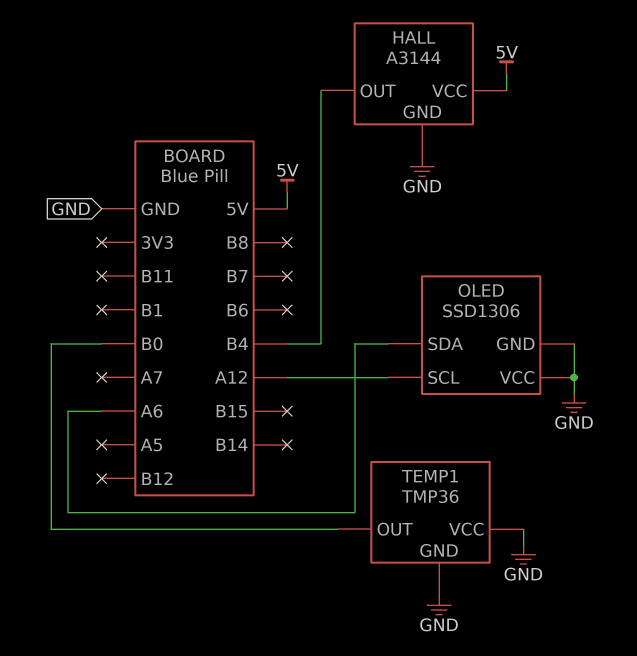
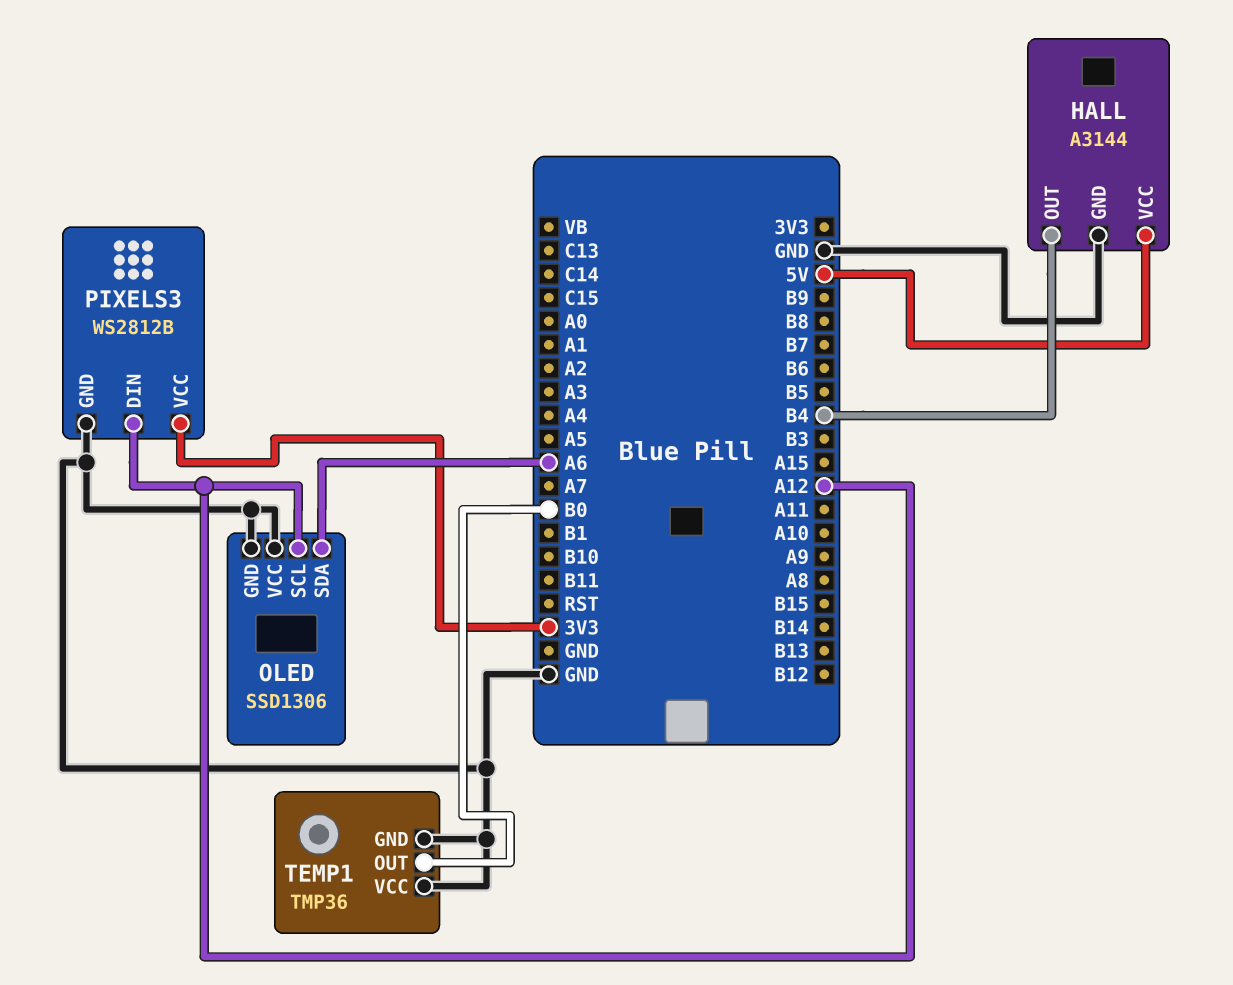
PIXELS3: none -> WS2812B
PIXELS3 pin DIN: none -> A12
PIXELS3 pin GND: none -> GND
PIXELS3 pin VCC: none -> 3V3

